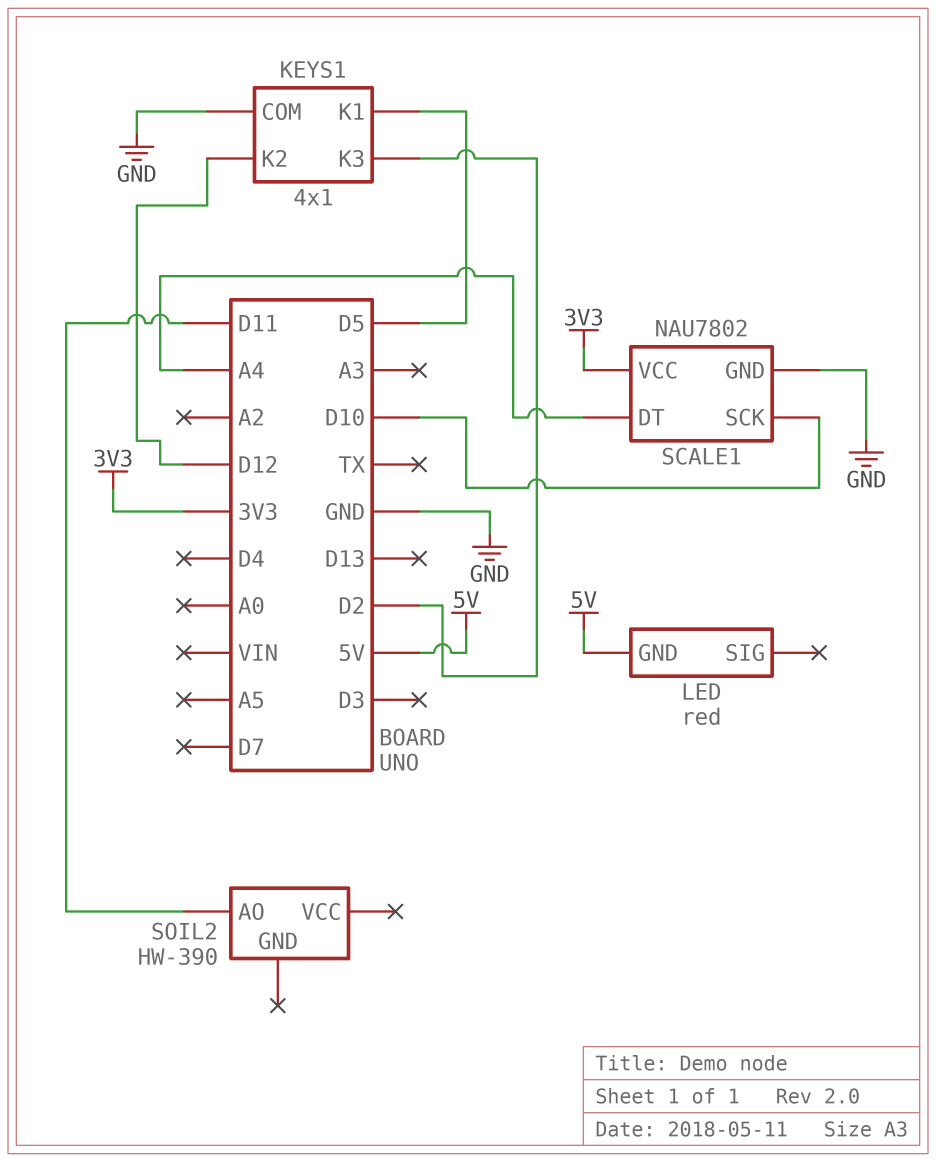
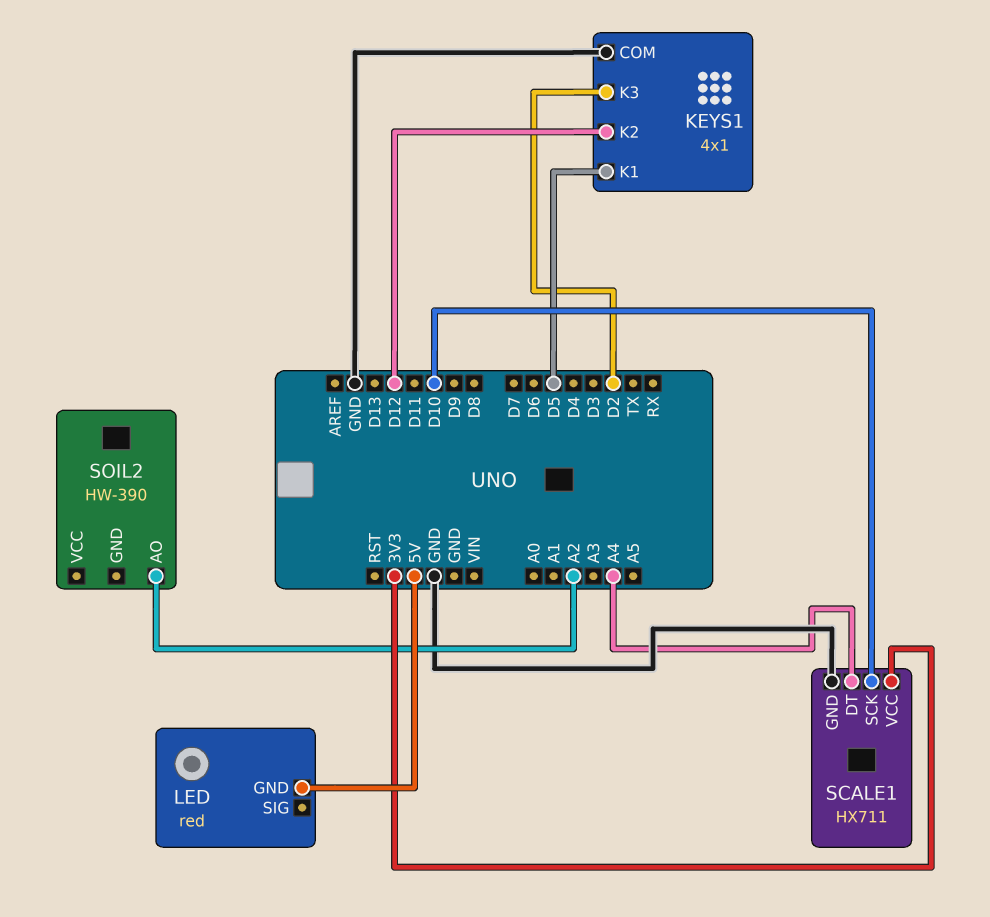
SCALE1: NAU7802 -> HX711
SOIL2 pin AO: D11 -> A2

